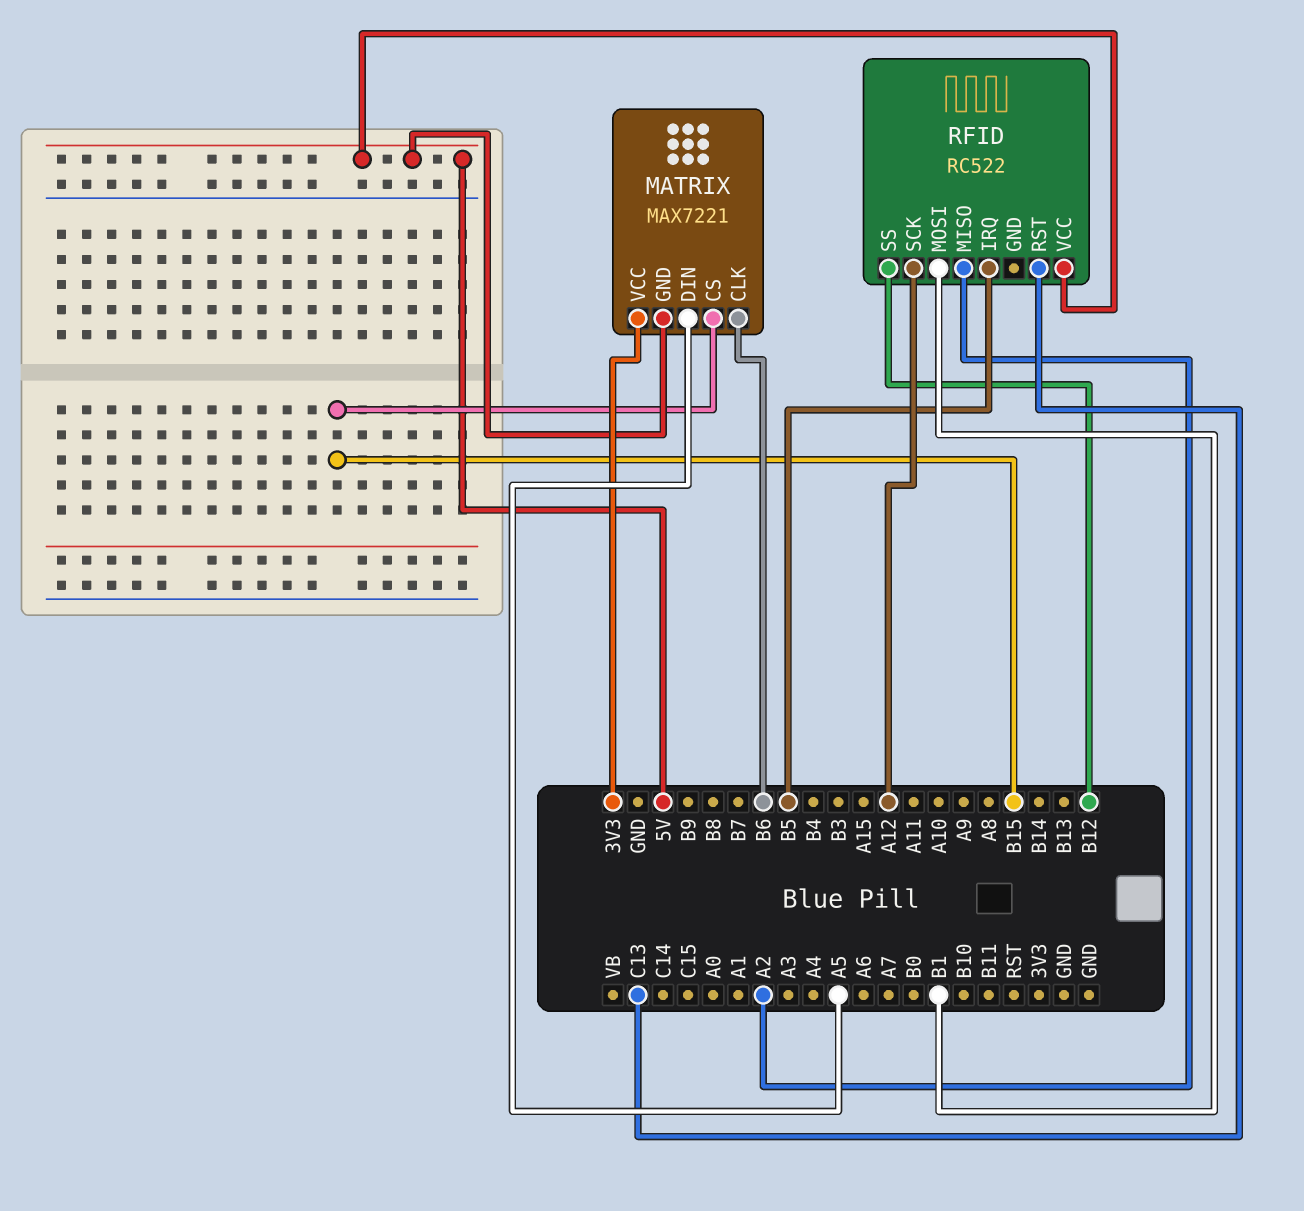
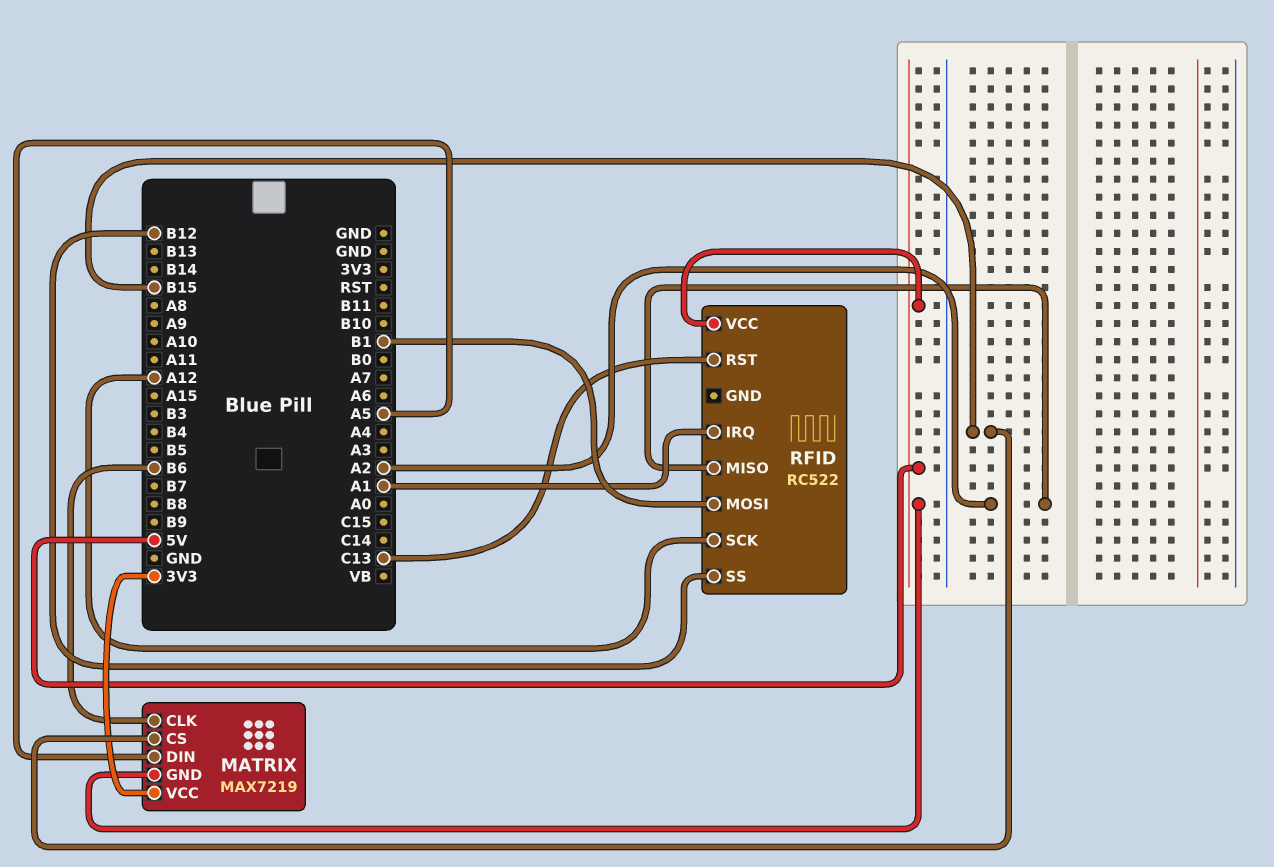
MATRIX: MAX7221 -> MAX7219
RFID pin IRQ: B5 -> A1

